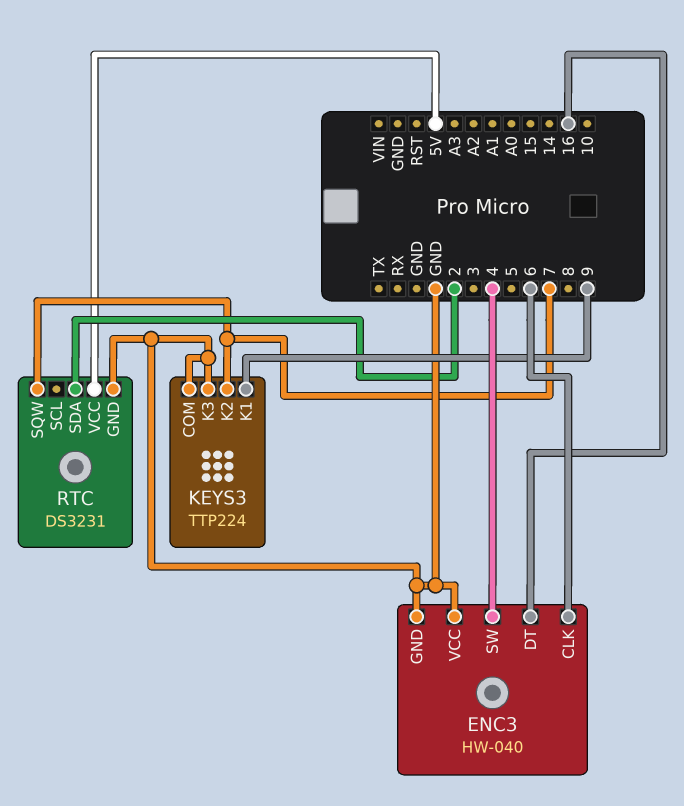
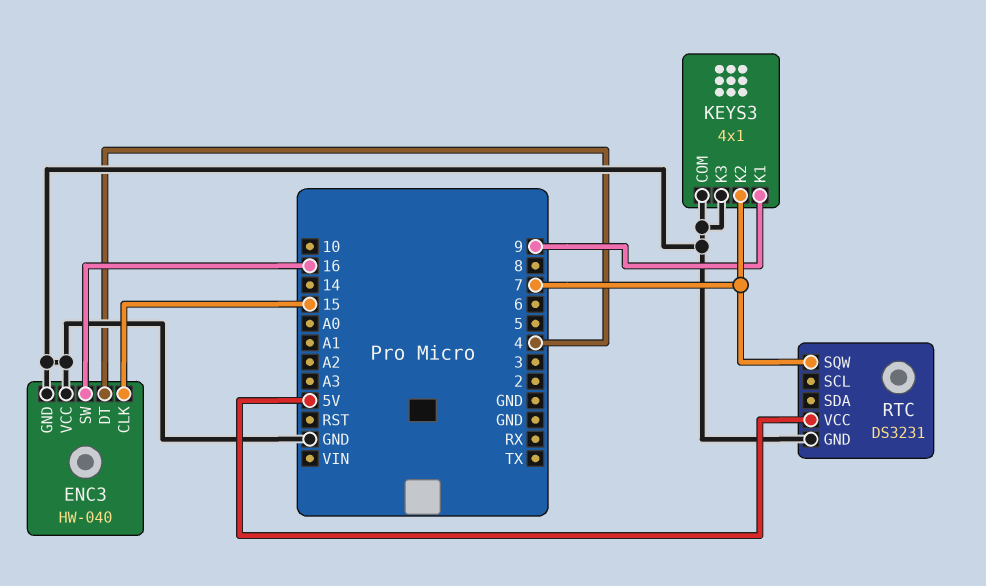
ENC3 pin CLK: 6 -> 15
ENC3 pin DT: 16 -> 4
ENC3 pin SW: 4 -> 16
KEYS3: TTP224 -> 4x1
RTC pin SDA: 2 -> none

